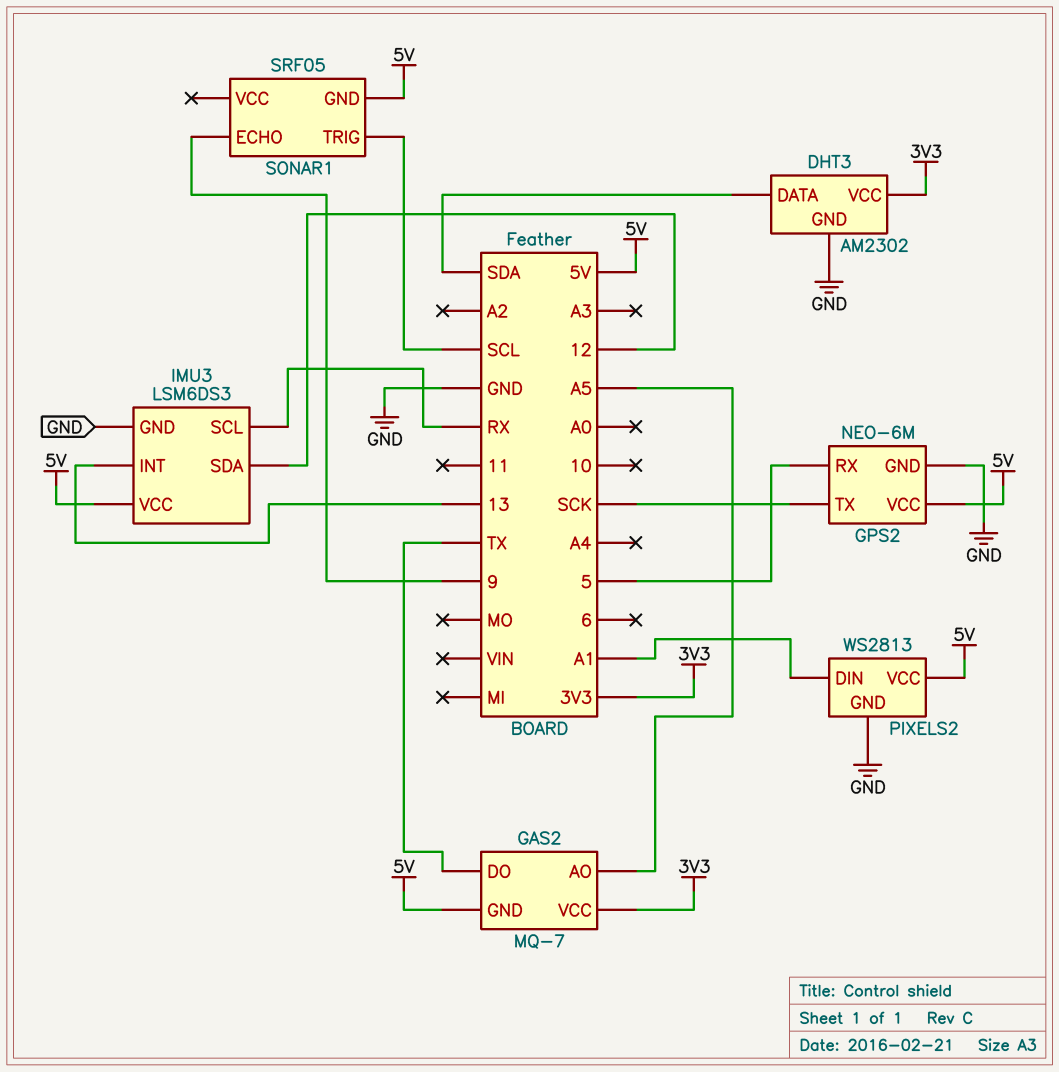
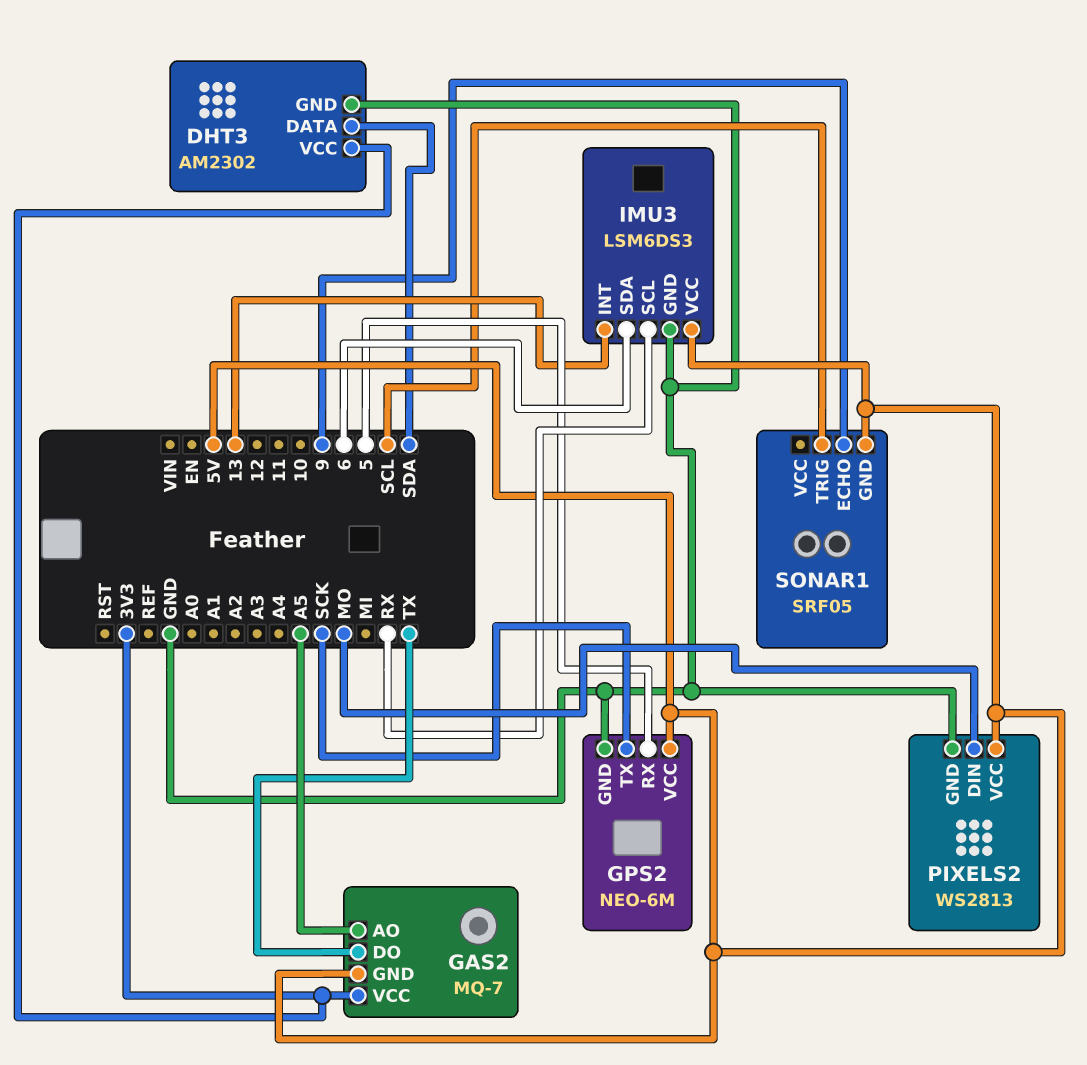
IMU3 pin SDA: 12 -> 6
PIXELS2 pin DIN: A1 -> MO

